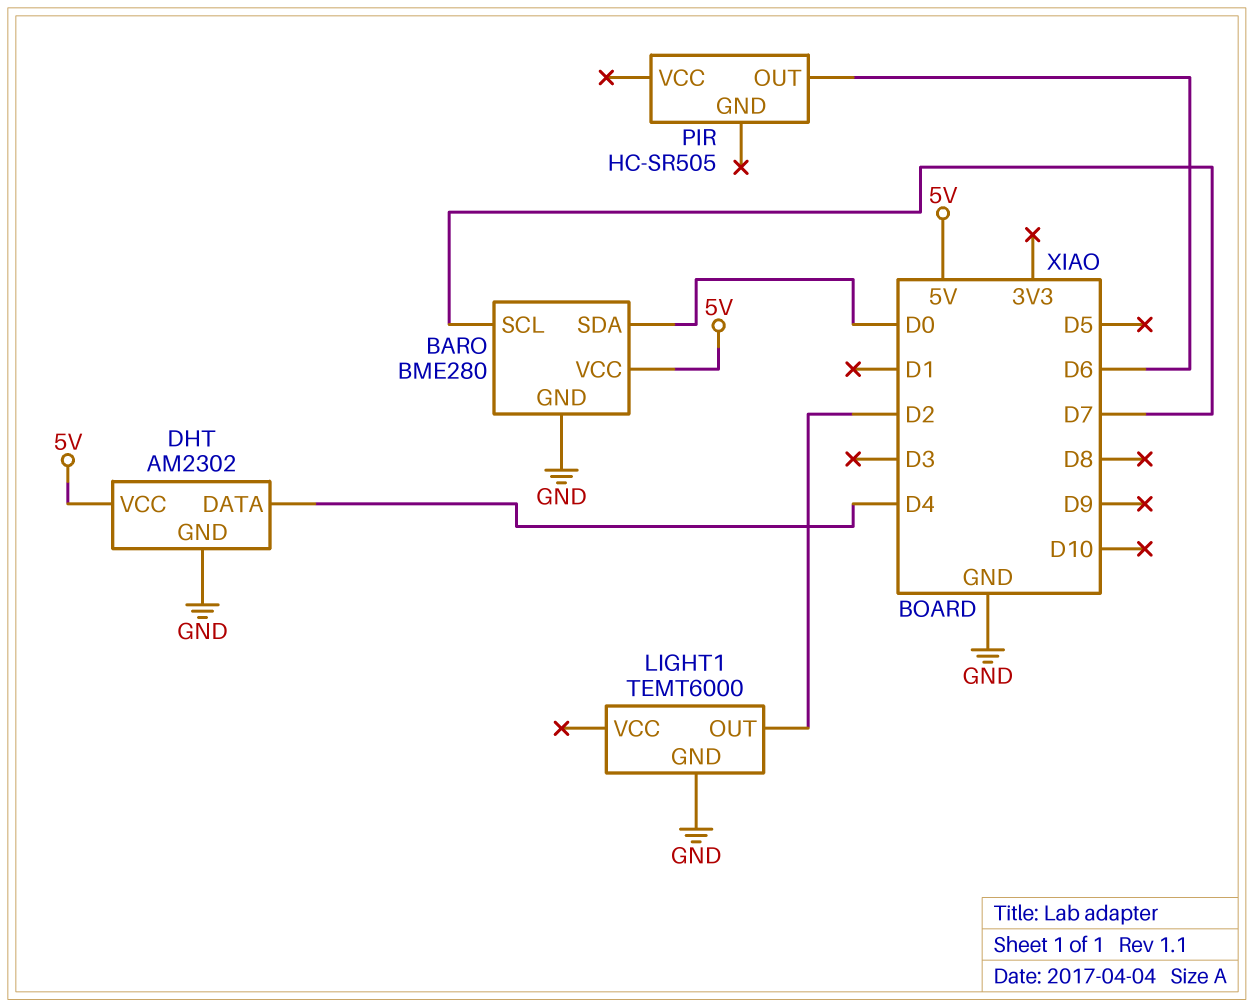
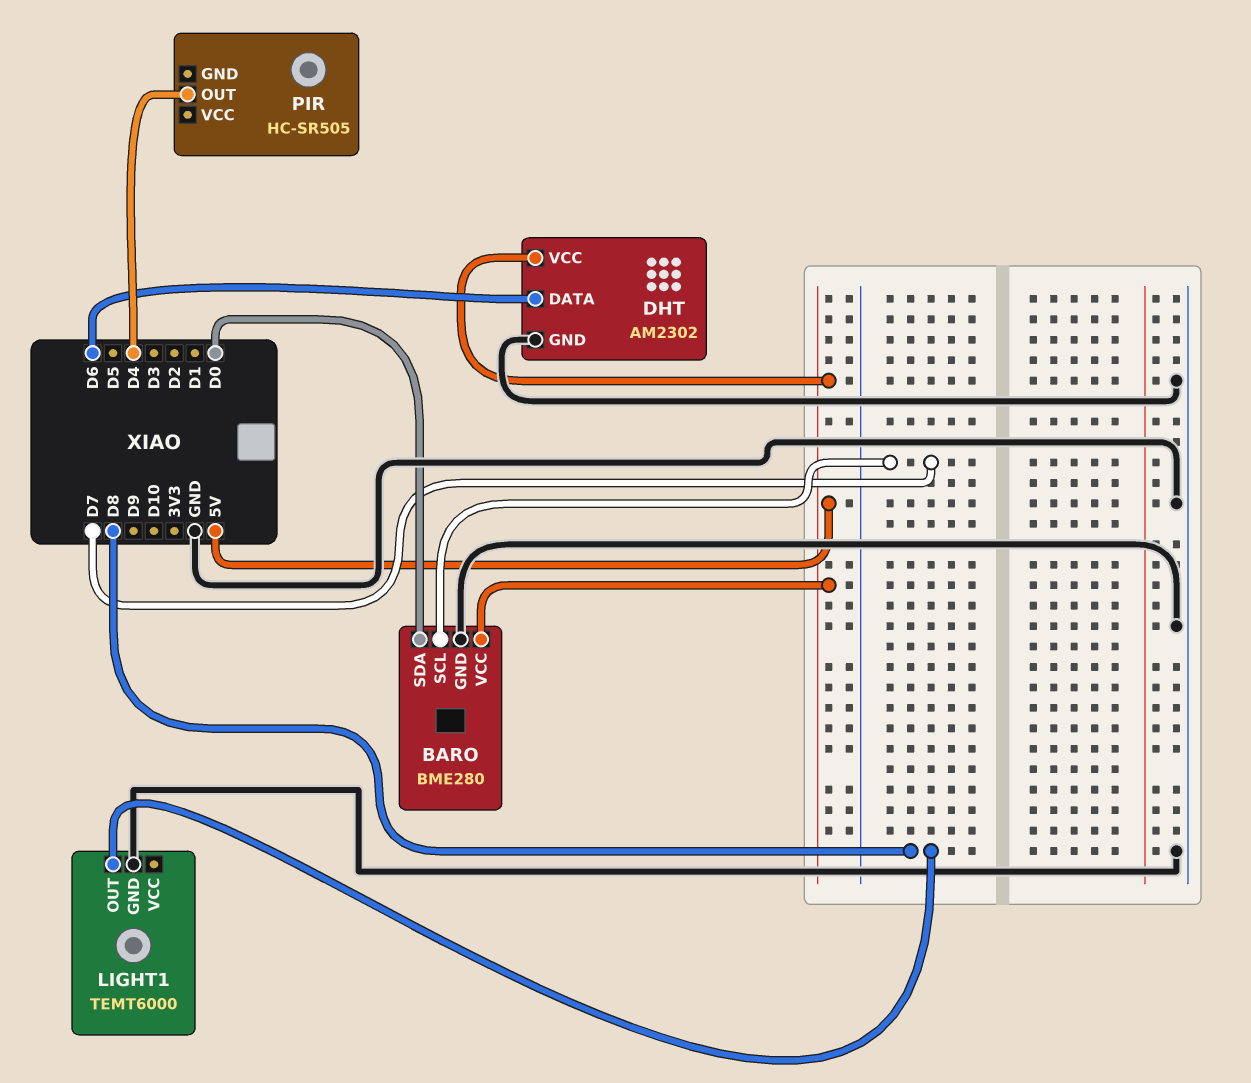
DHT pin DATA: D4 -> D6
LIGHT1 pin OUT: D2 -> D8
PIR pin OUT: D6 -> D4

